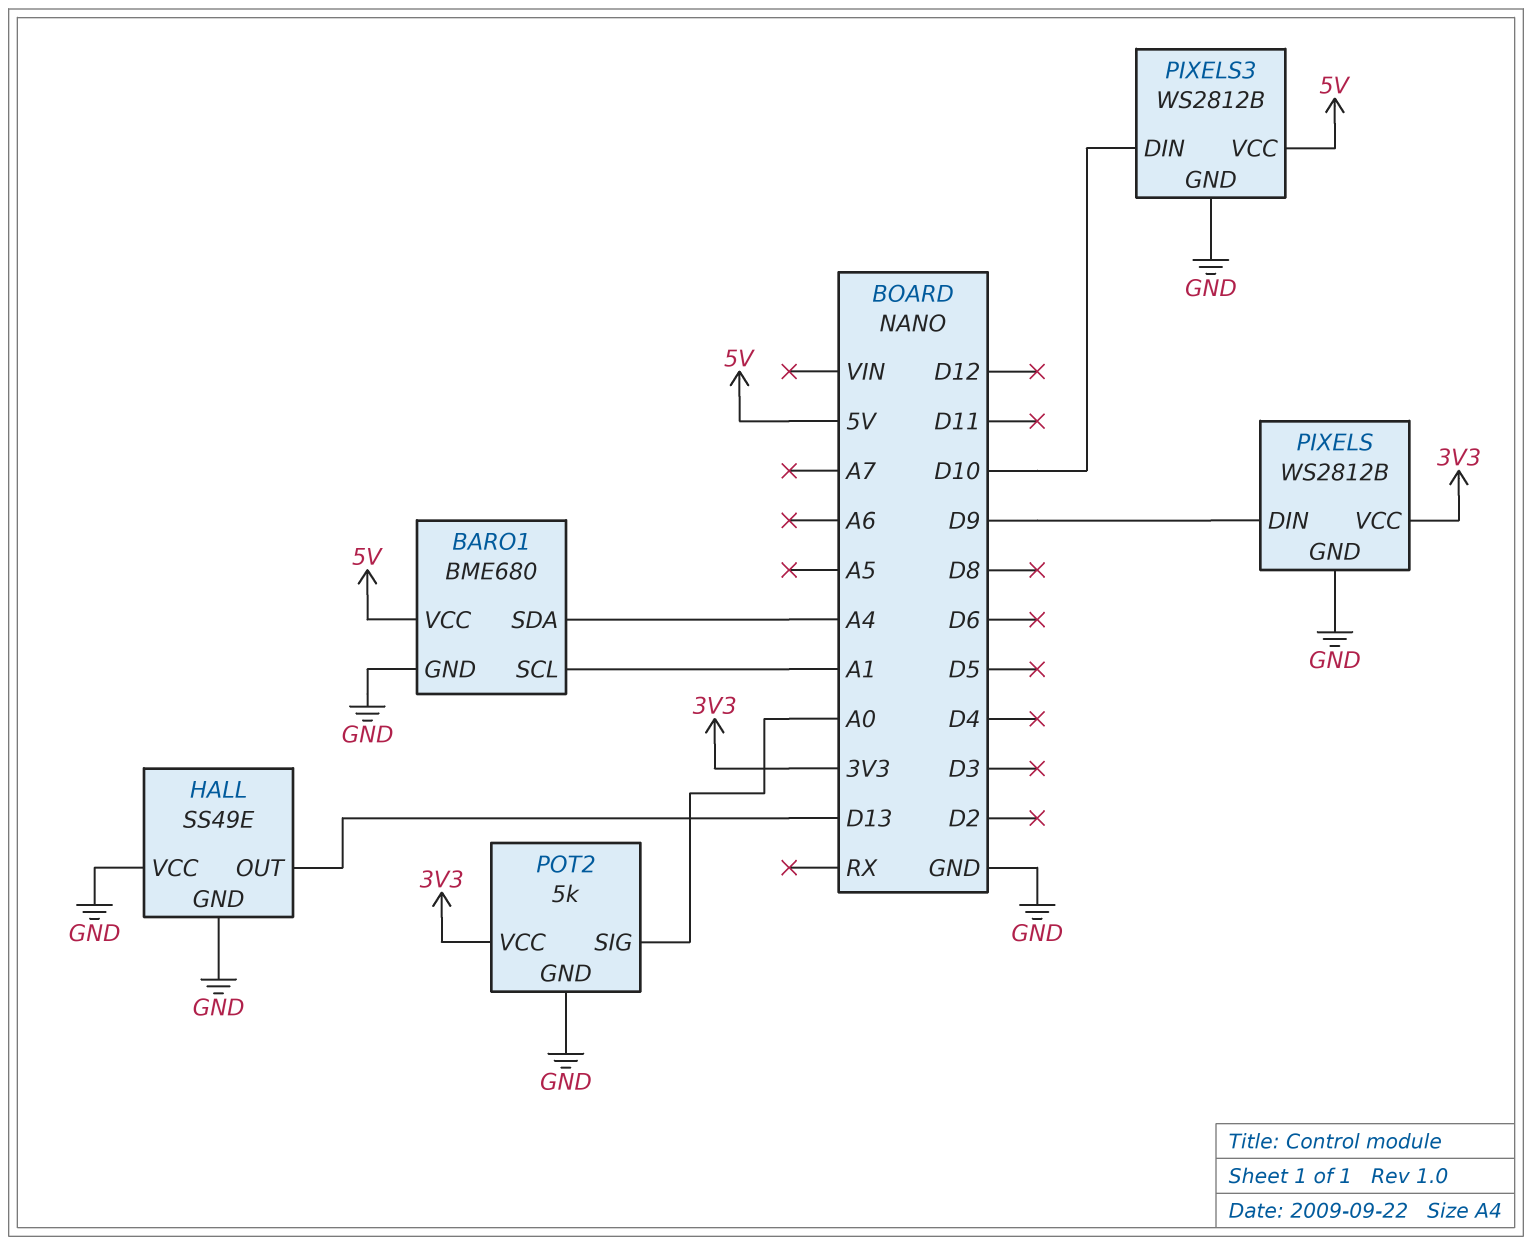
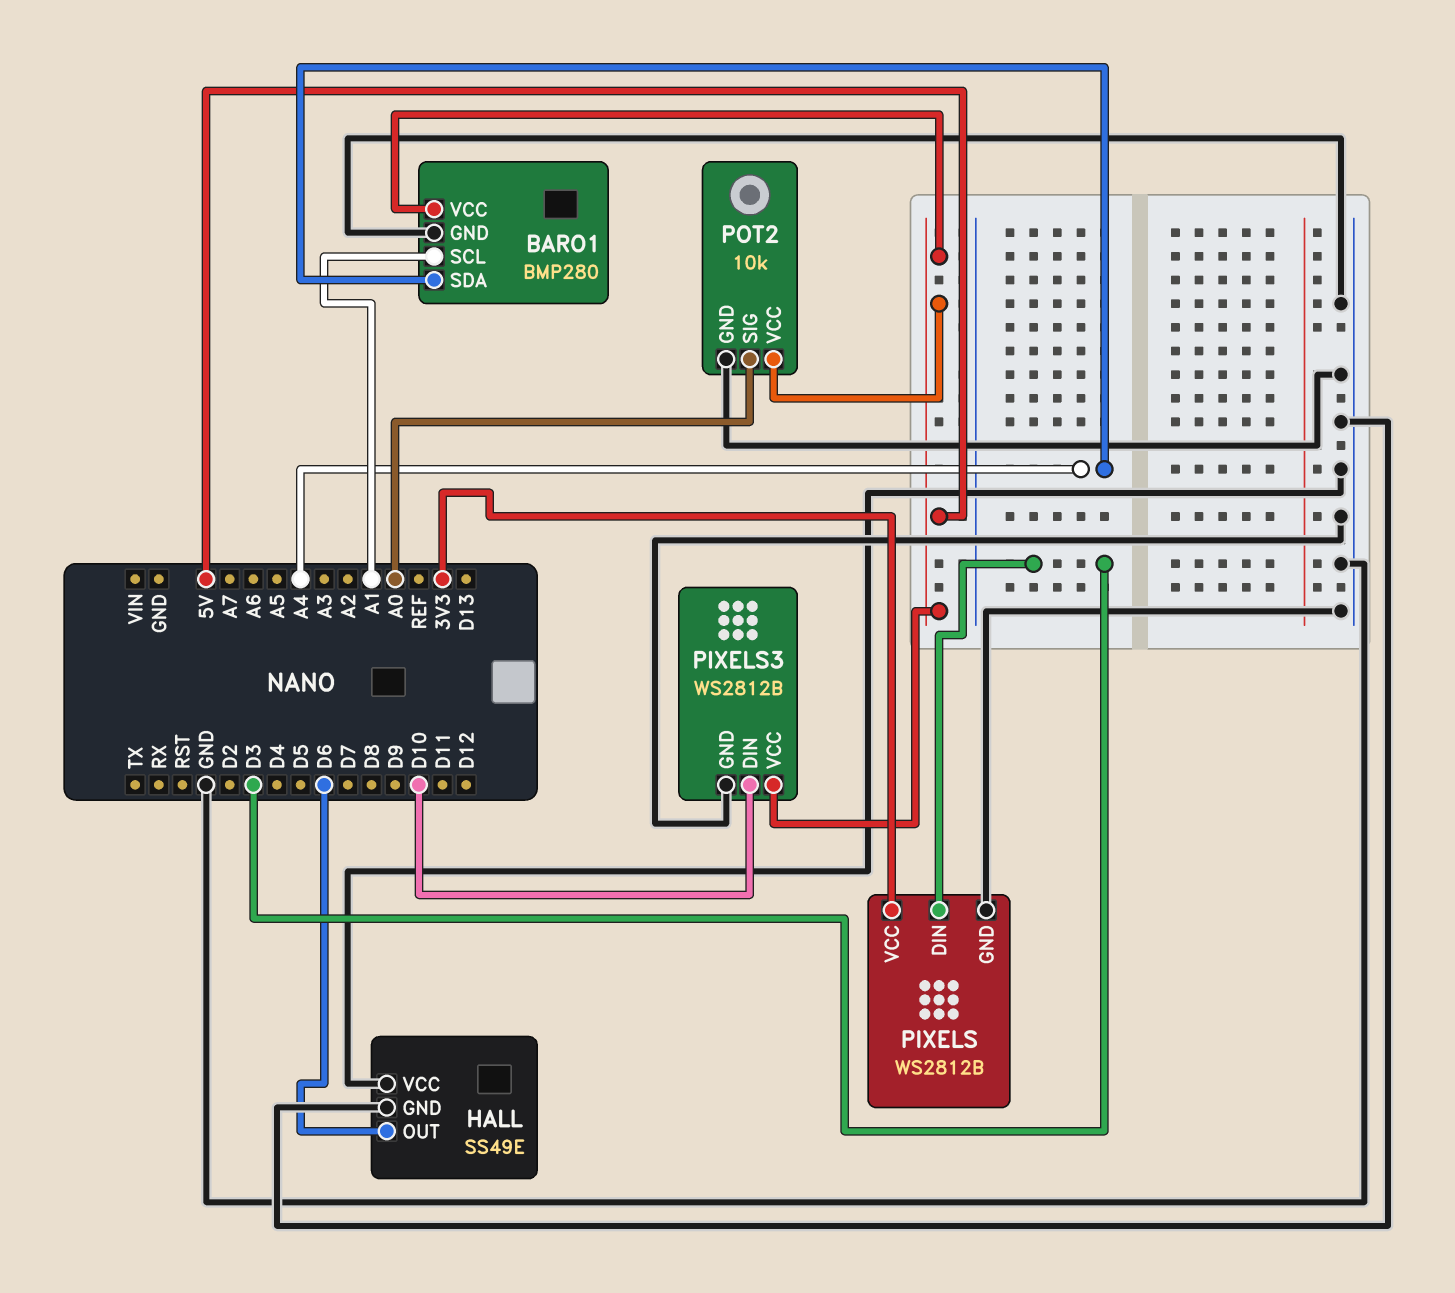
BARO1: BME680 -> BMP280
HALL pin OUT: D13 -> D6
PIXELS pin DIN: D9 -> D3
POT2: 5k -> 10k
POT2 pin VCC: 3V3 -> 5V

